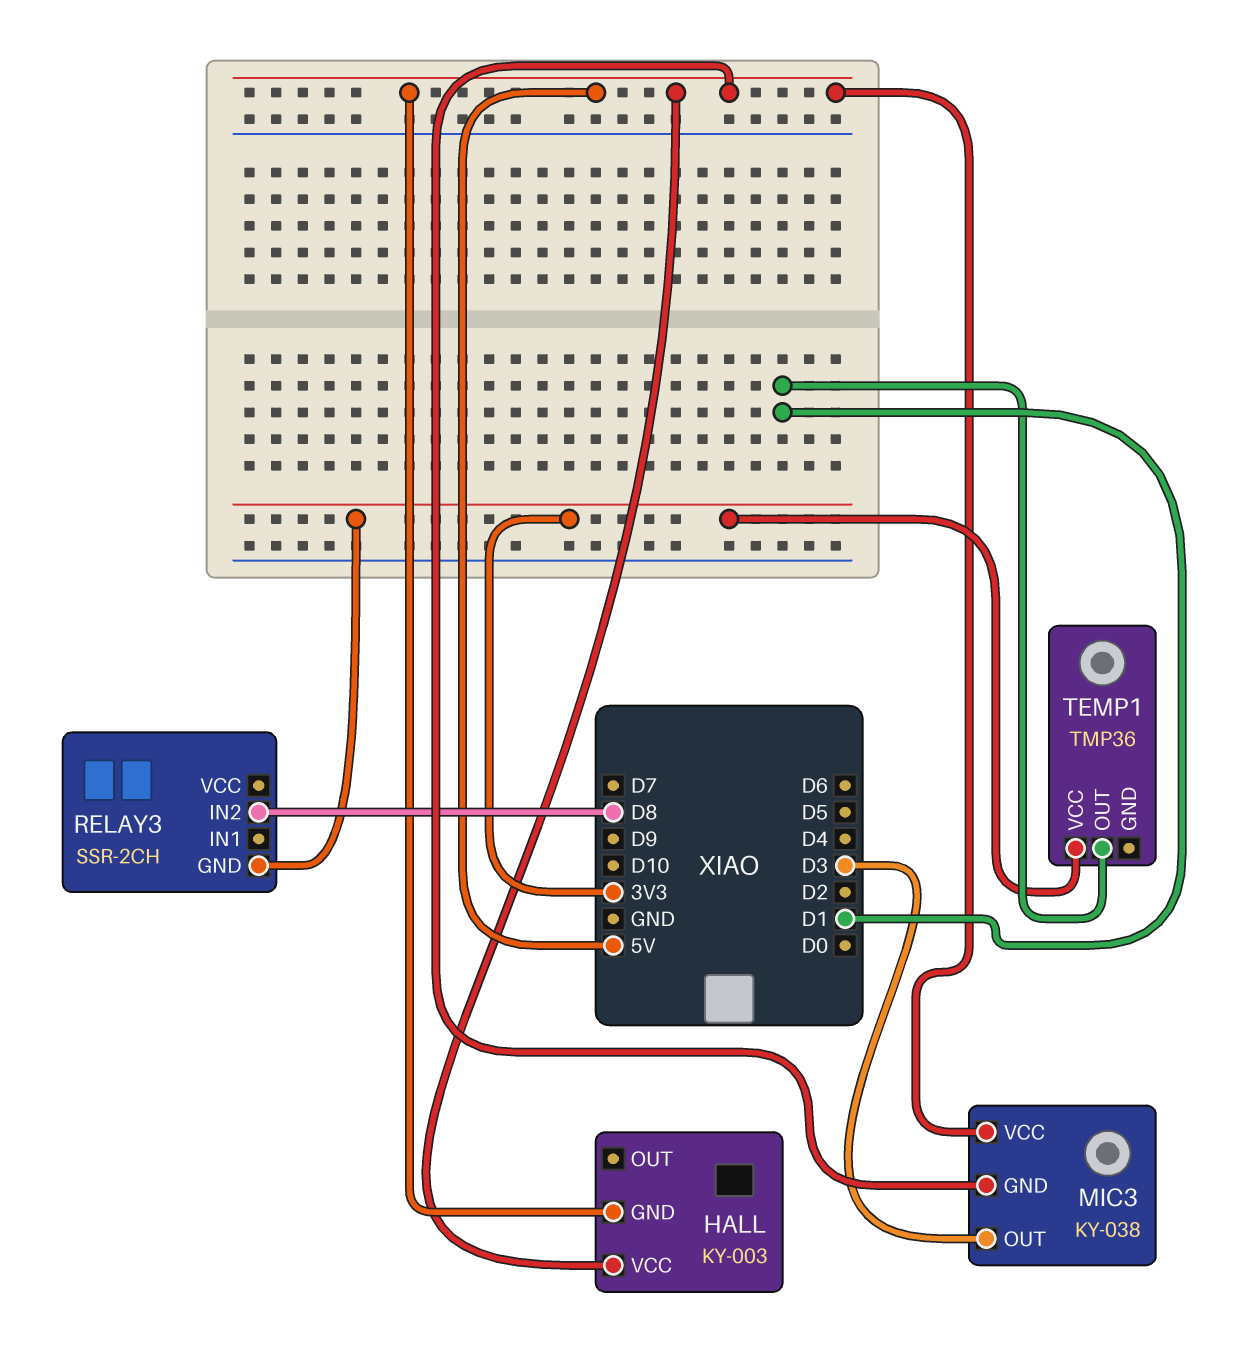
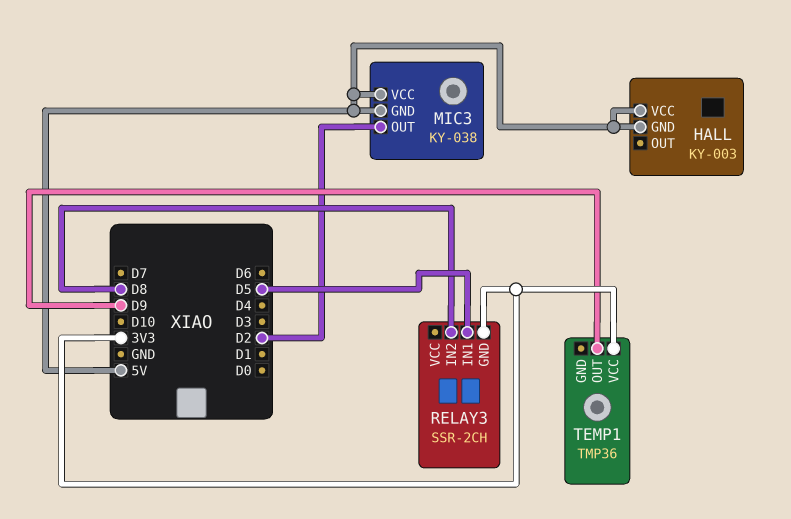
MIC3 pin OUT: D3 -> D2
RELAY3 pin IN1: none -> D5
TEMP1 pin OUT: D1 -> D9

